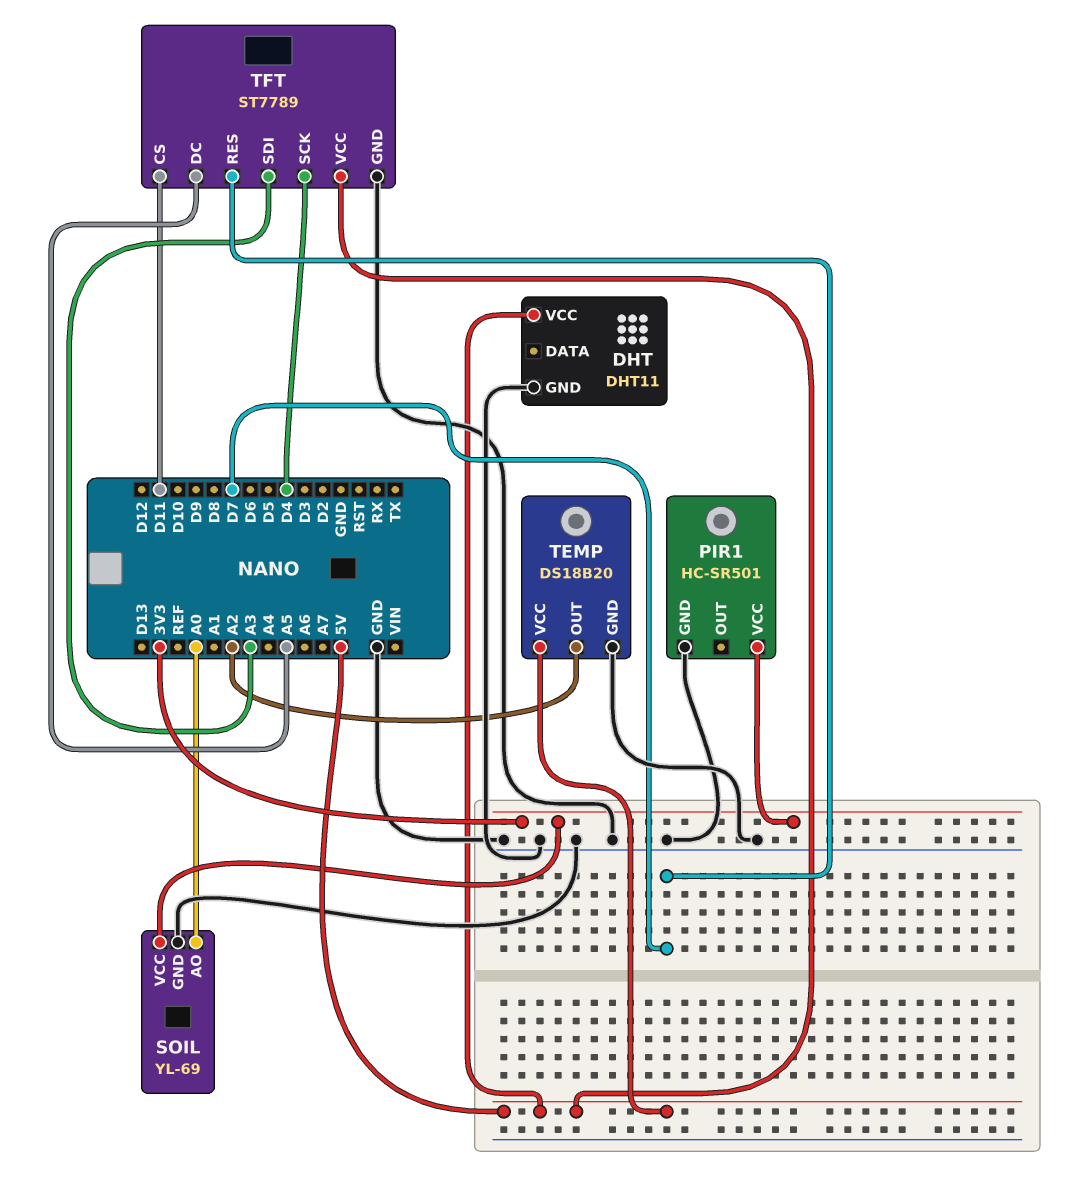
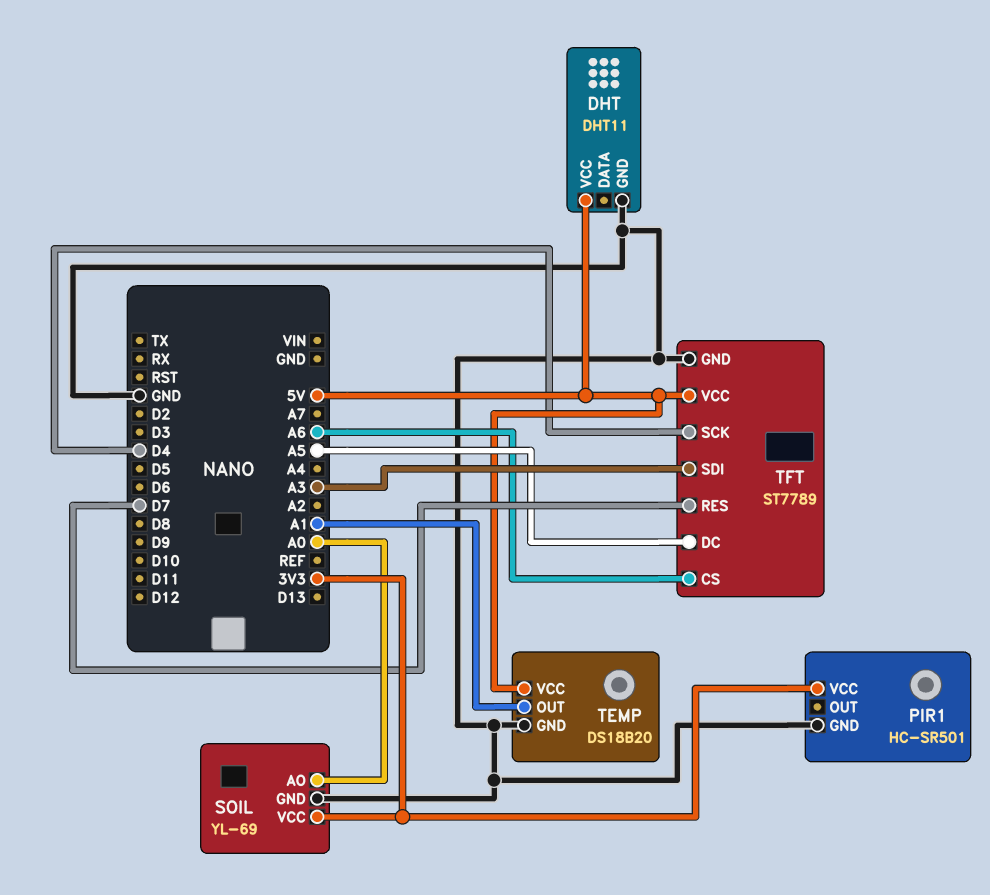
TEMP pin OUT: A2 -> A1
TFT pin CS: D11 -> A6

